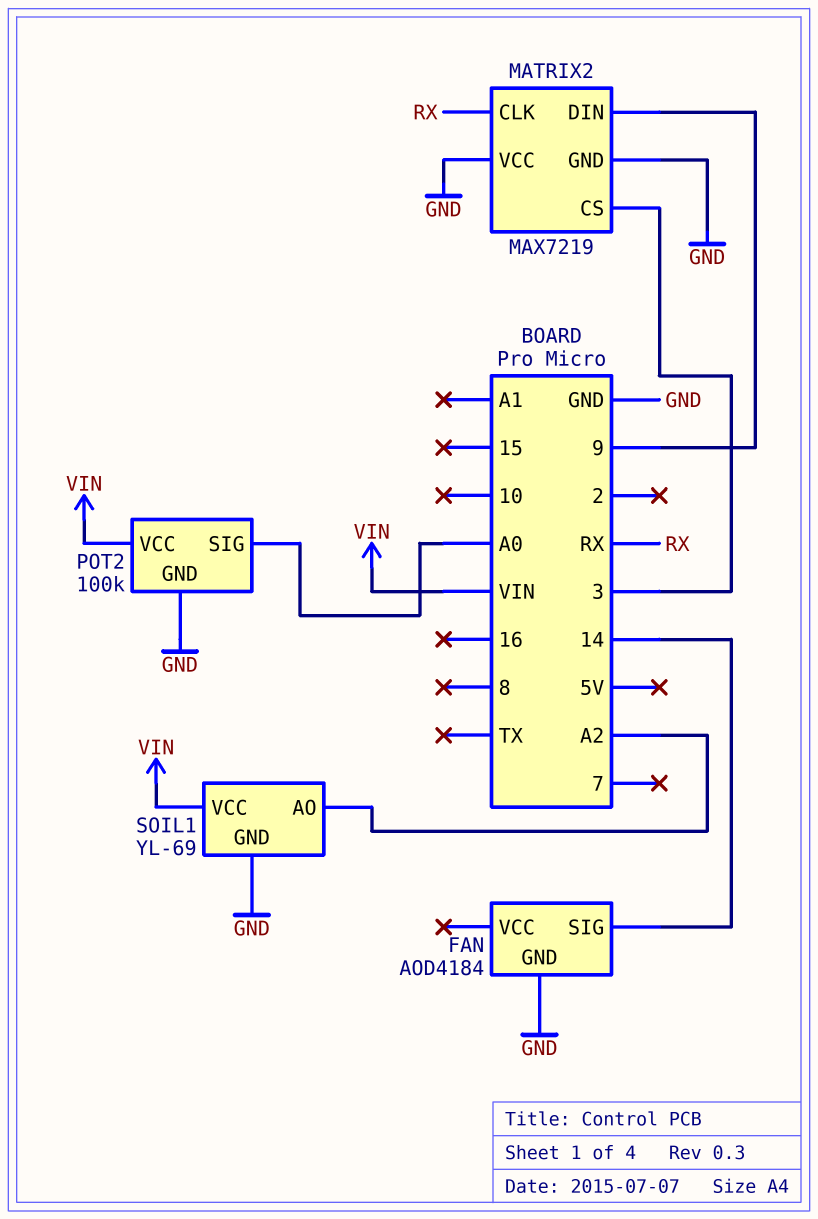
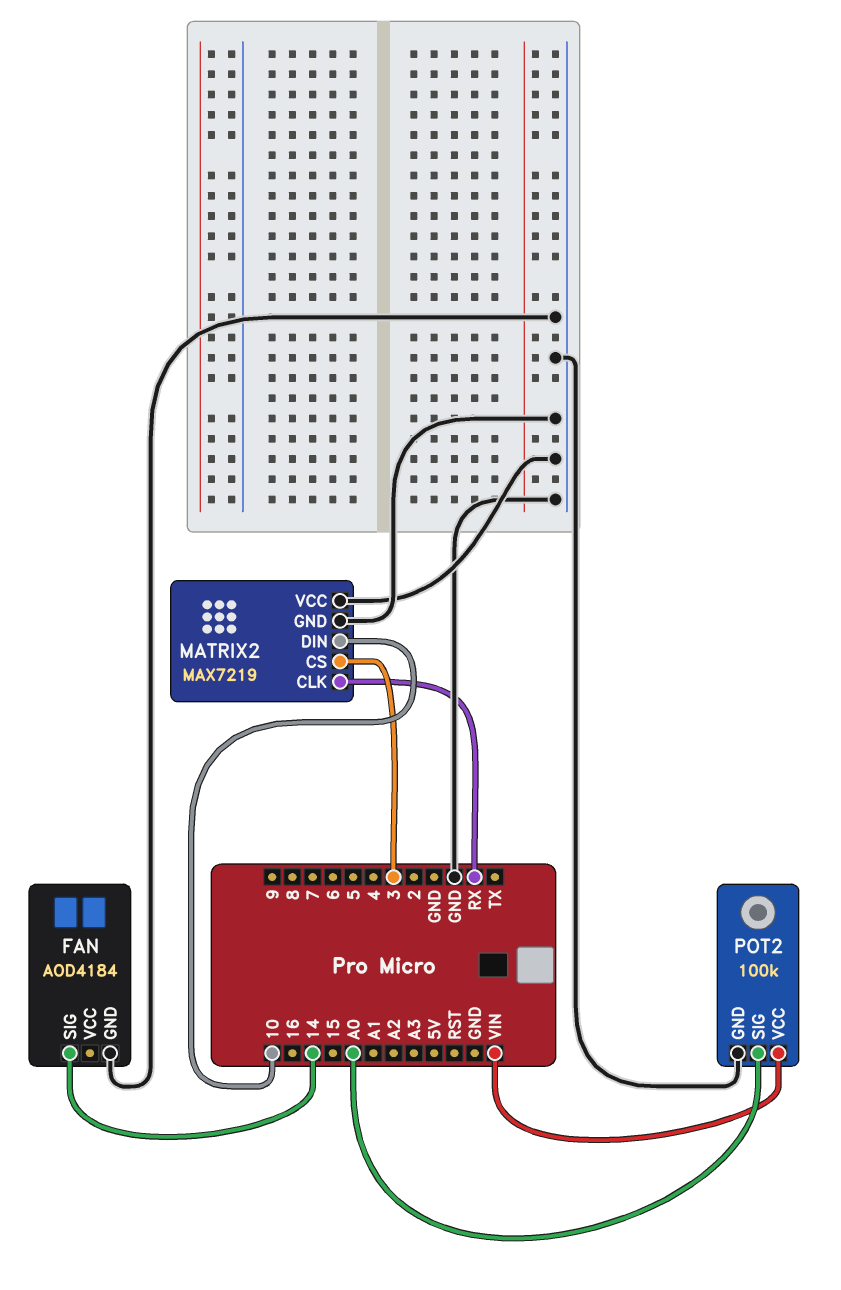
MATRIX2 pin DIN: 9 -> 10
SOIL1: YL-69 -> none
SOIL1 pin AO: A2 -> none
SOIL1 pin GND: GND -> none
SOIL1 pin VCC: VIN -> none

